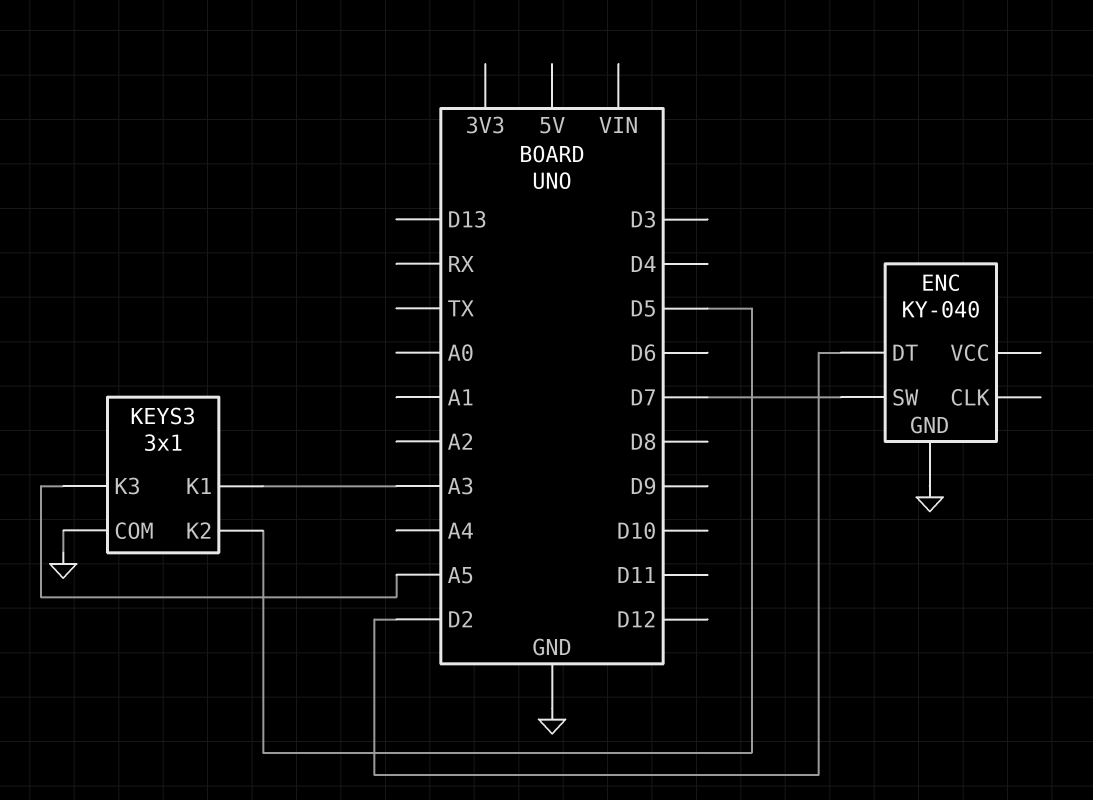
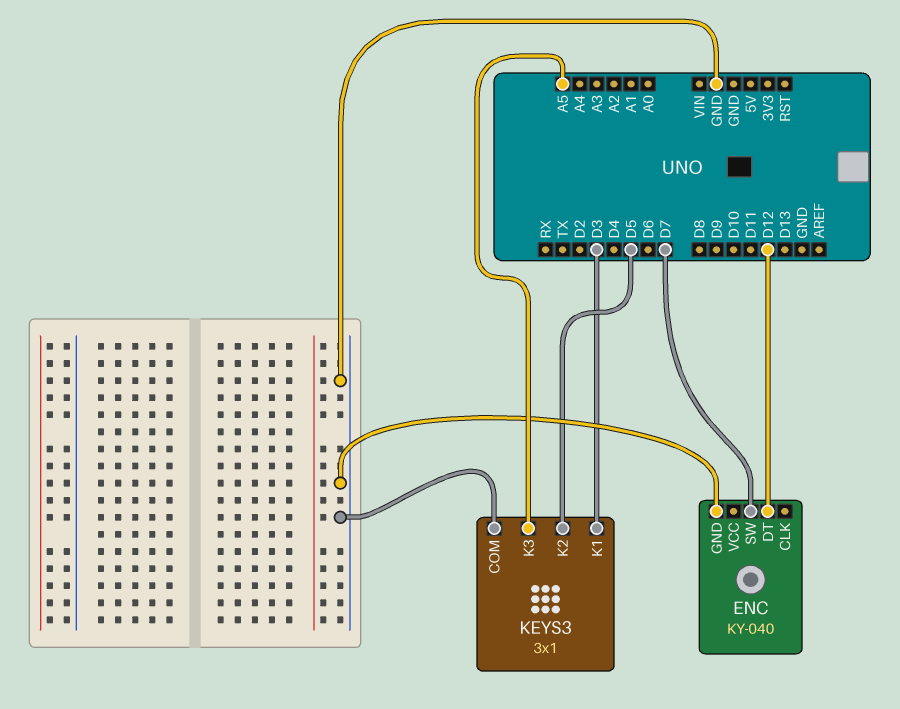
ENC pin DT: D2 -> D12
KEYS3 pin K1: A3 -> D3

